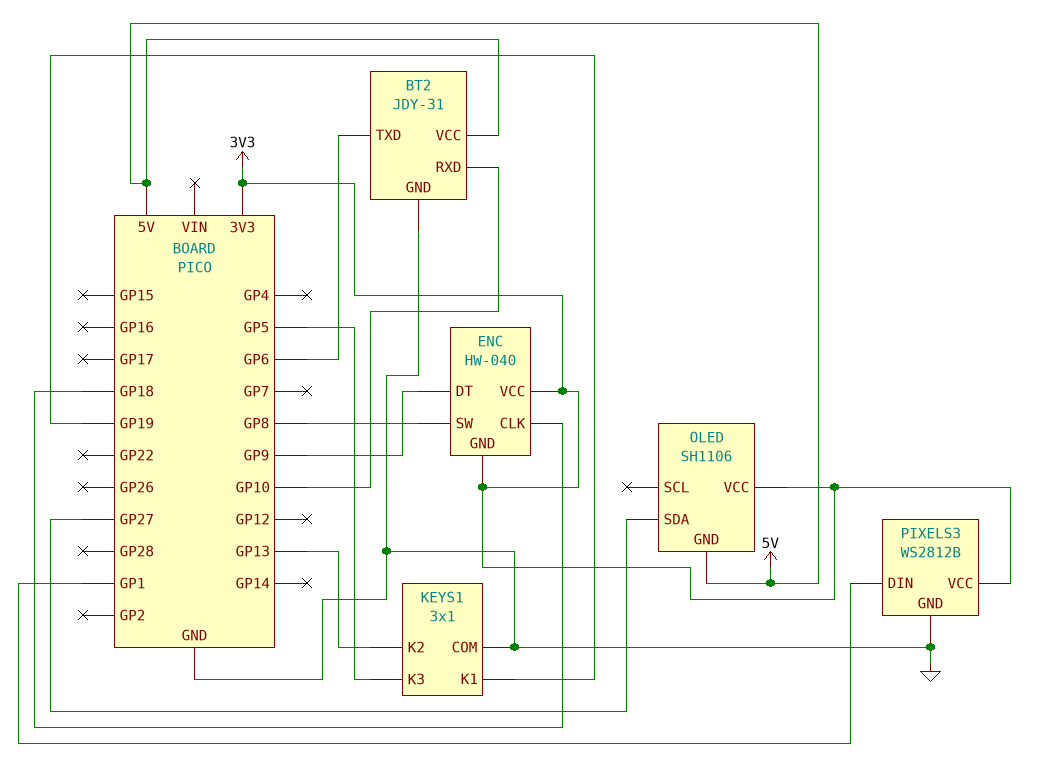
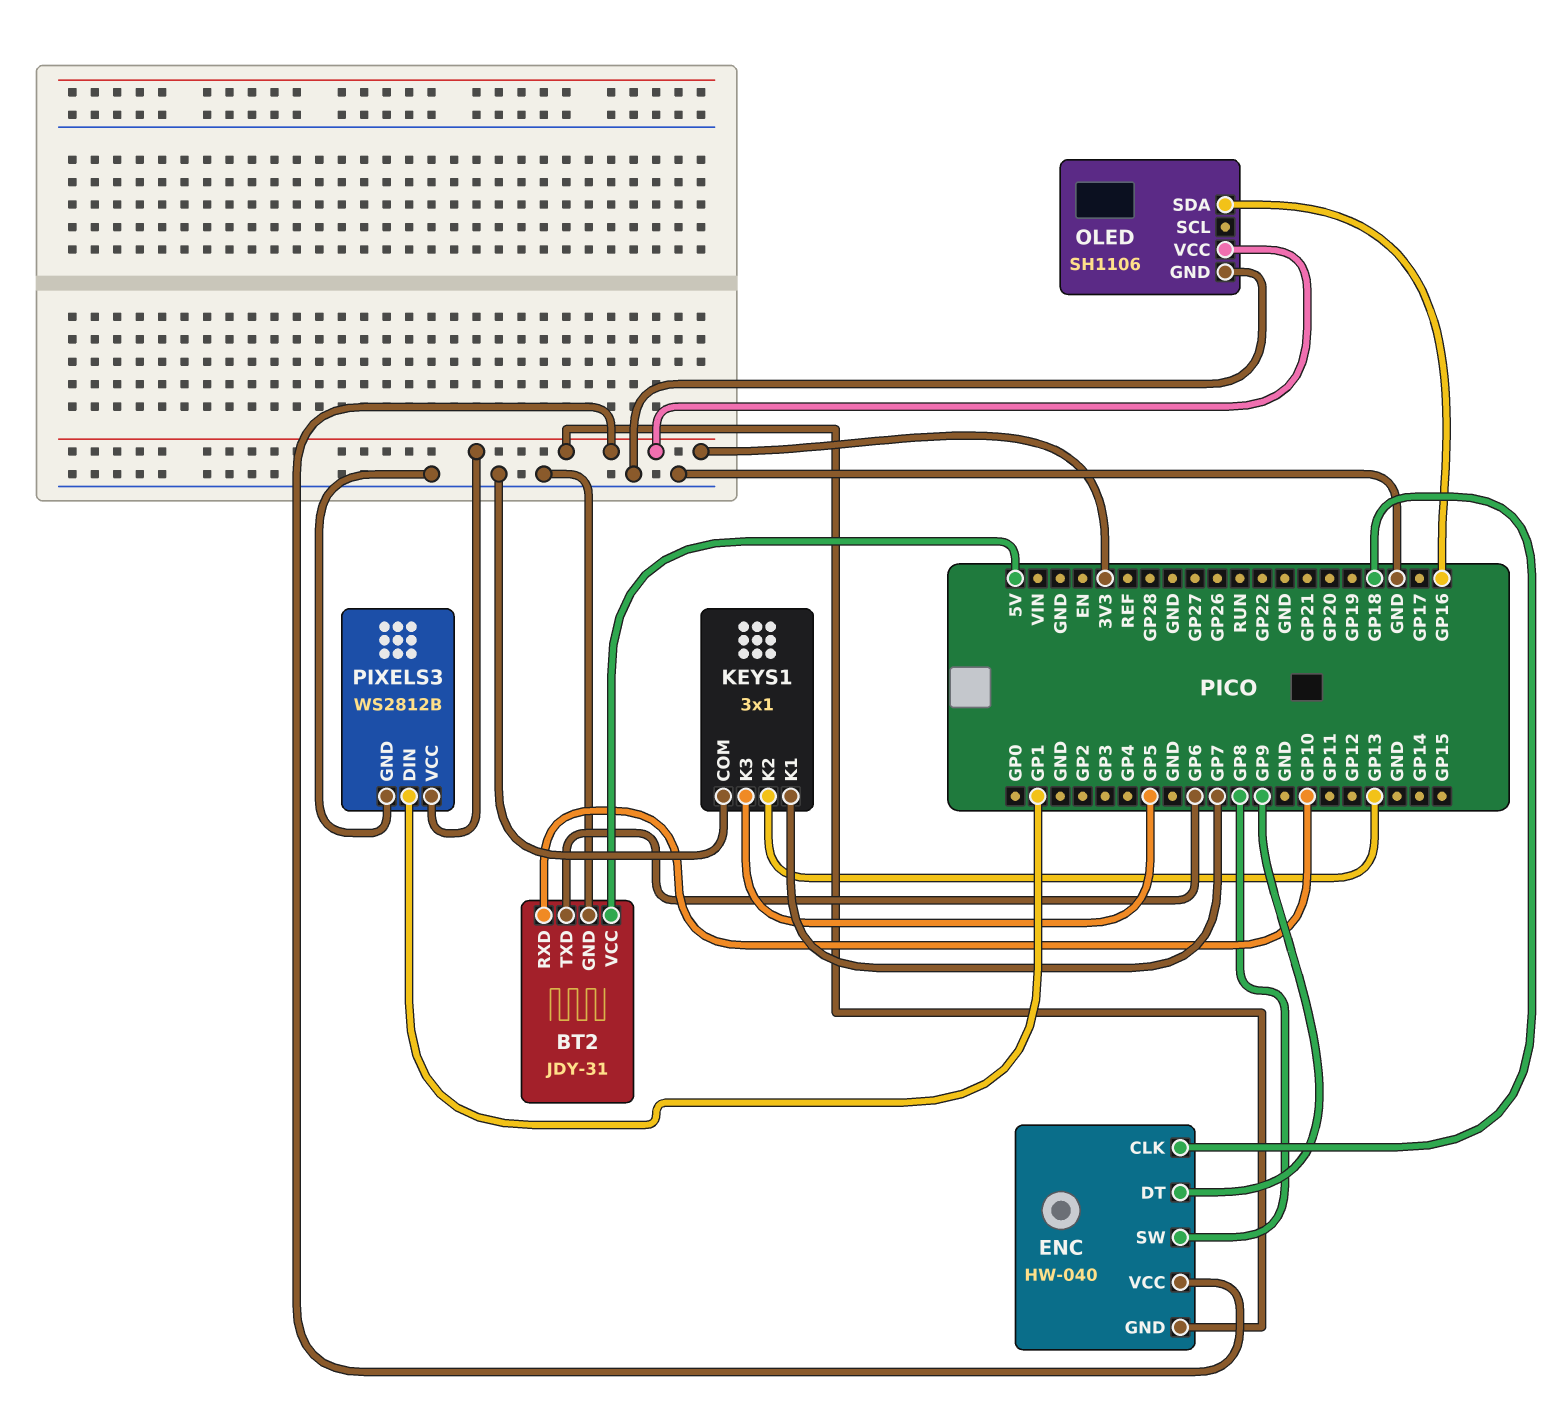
KEYS1 pin K1: GP19 -> GP7
OLED pin GND: 5V -> GND
OLED pin SDA: GP27 -> GP16

